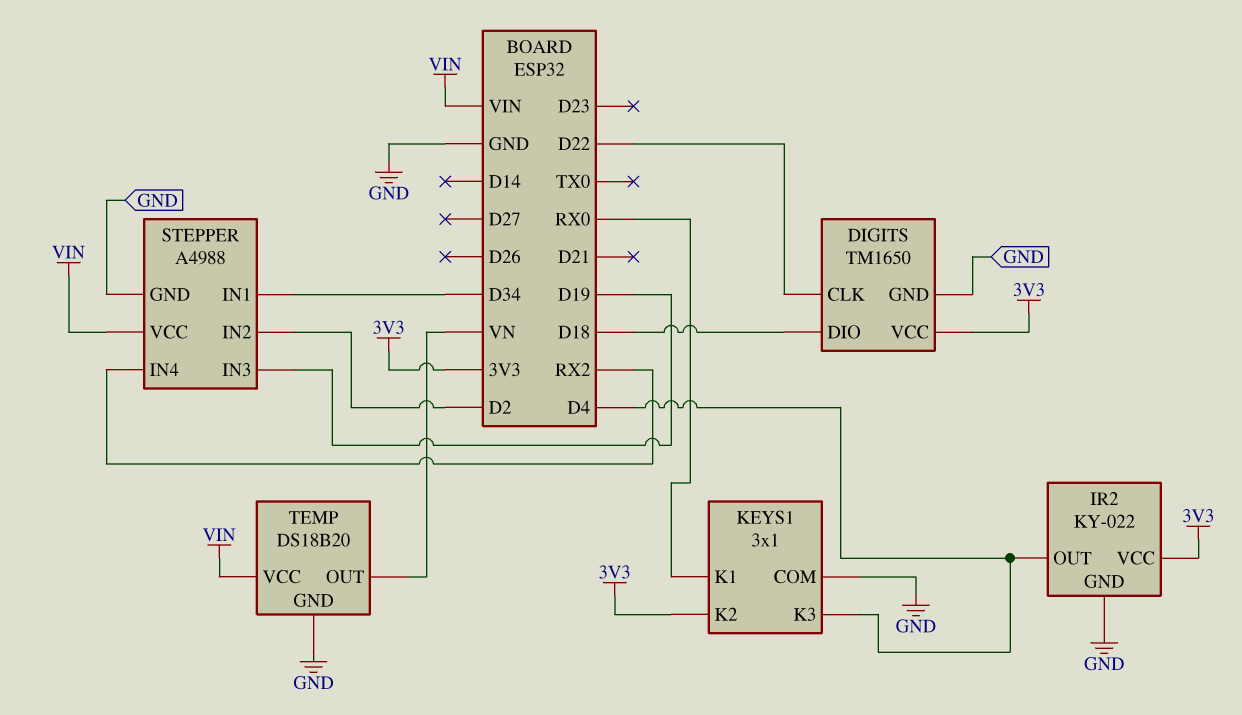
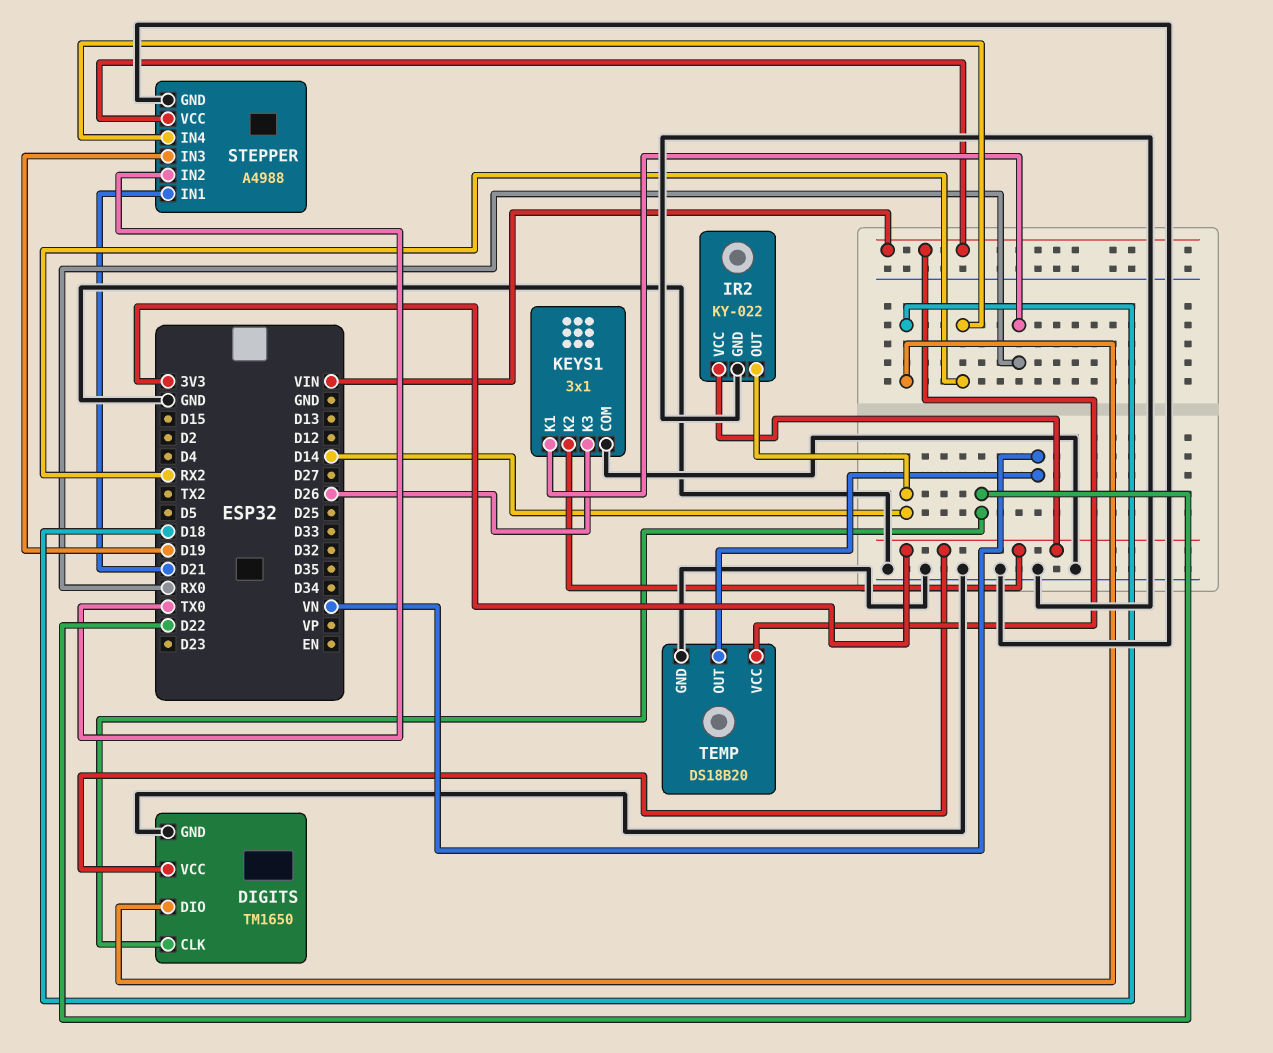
IR2 pin OUT: D4 -> D14
KEYS1 pin K3: D4 -> D26
STEPPER pin IN1: D34 -> D21
STEPPER pin IN2: D2 -> TX0

